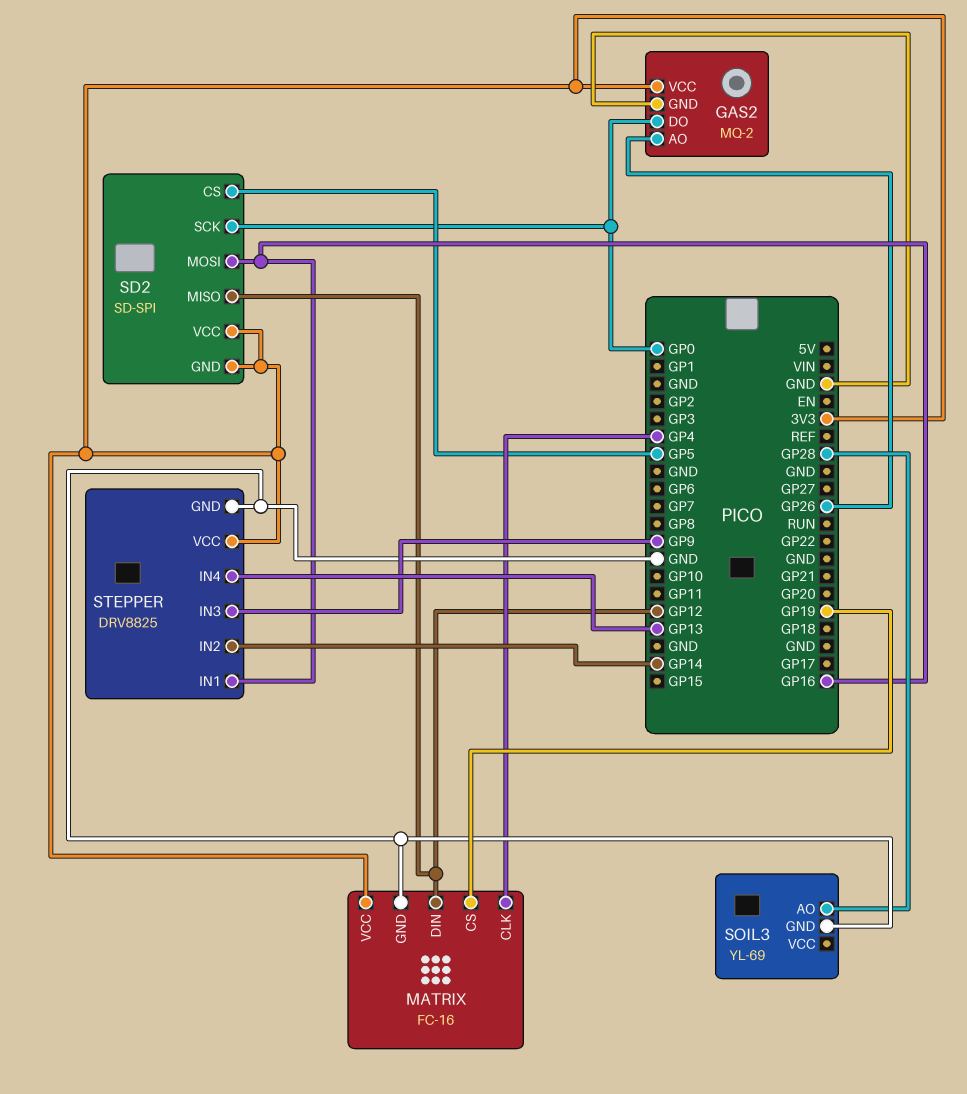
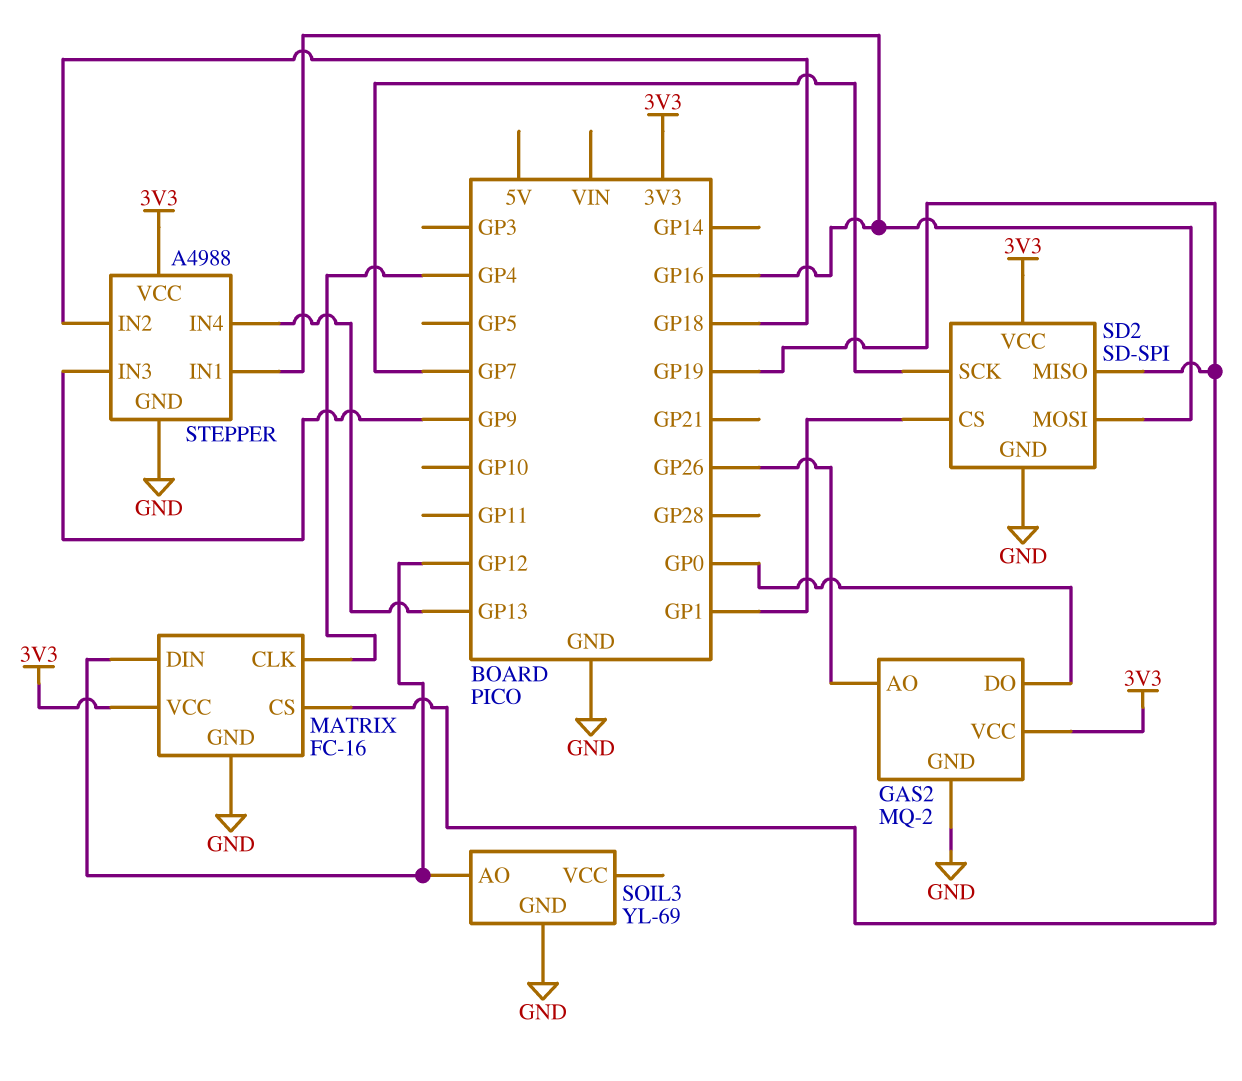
SD2 pin CS: GP5 -> GP1
SD2 pin GND: 3V3 -> GND
SD2 pin MISO: GP12 -> GP19
SD2 pin SCK: GP0 -> GP7
SOIL3 pin AO: GP28 -> GP12
STEPPER: DRV8825 -> A4988
STEPPER pin IN2: GP14 -> GP18

